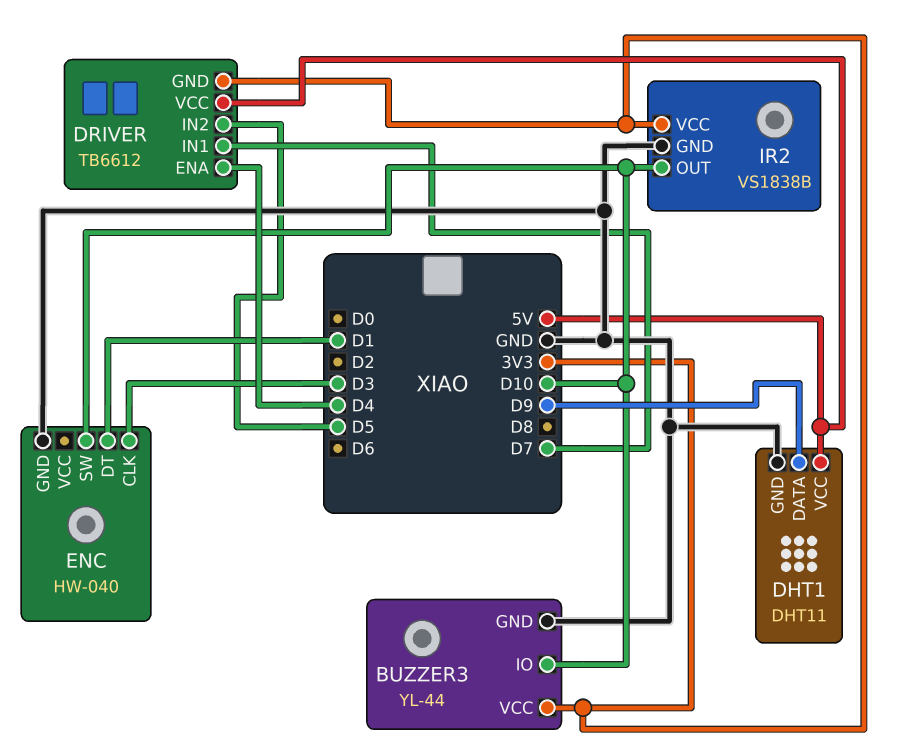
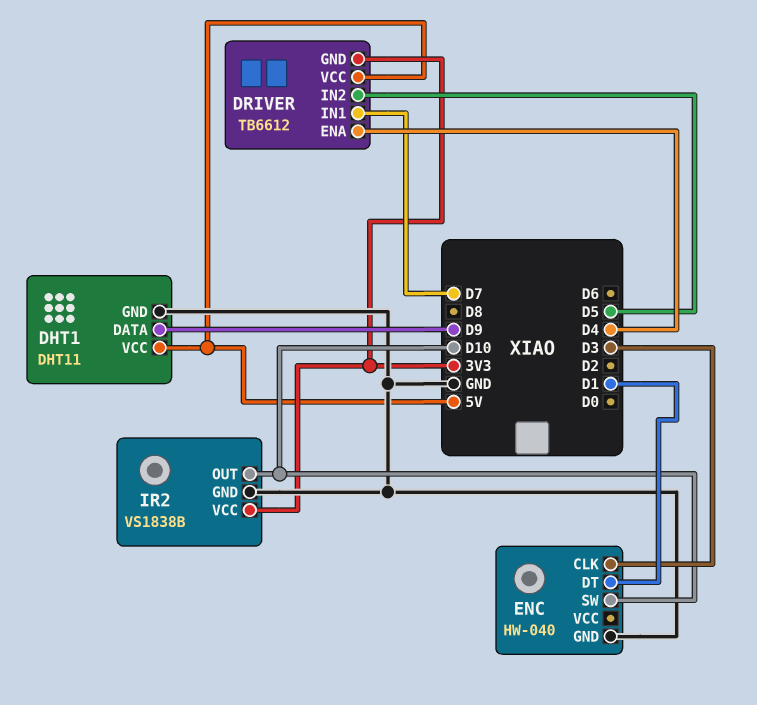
BUZZER3: YL-44 -> none
BUZZER3 pin GND: GND -> none
BUZZER3 pin IO: D10 -> none
BUZZER3 pin VCC: 3V3 -> none

